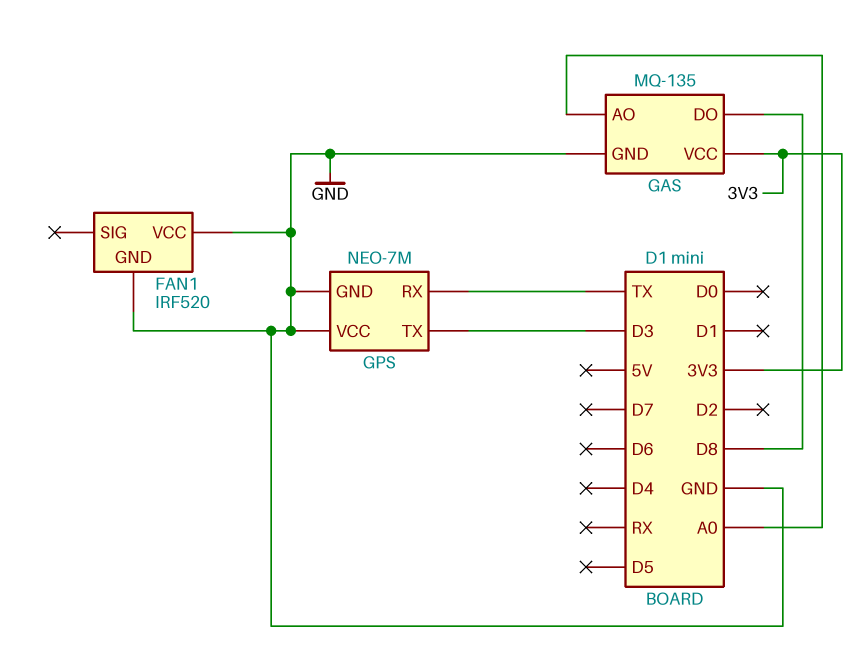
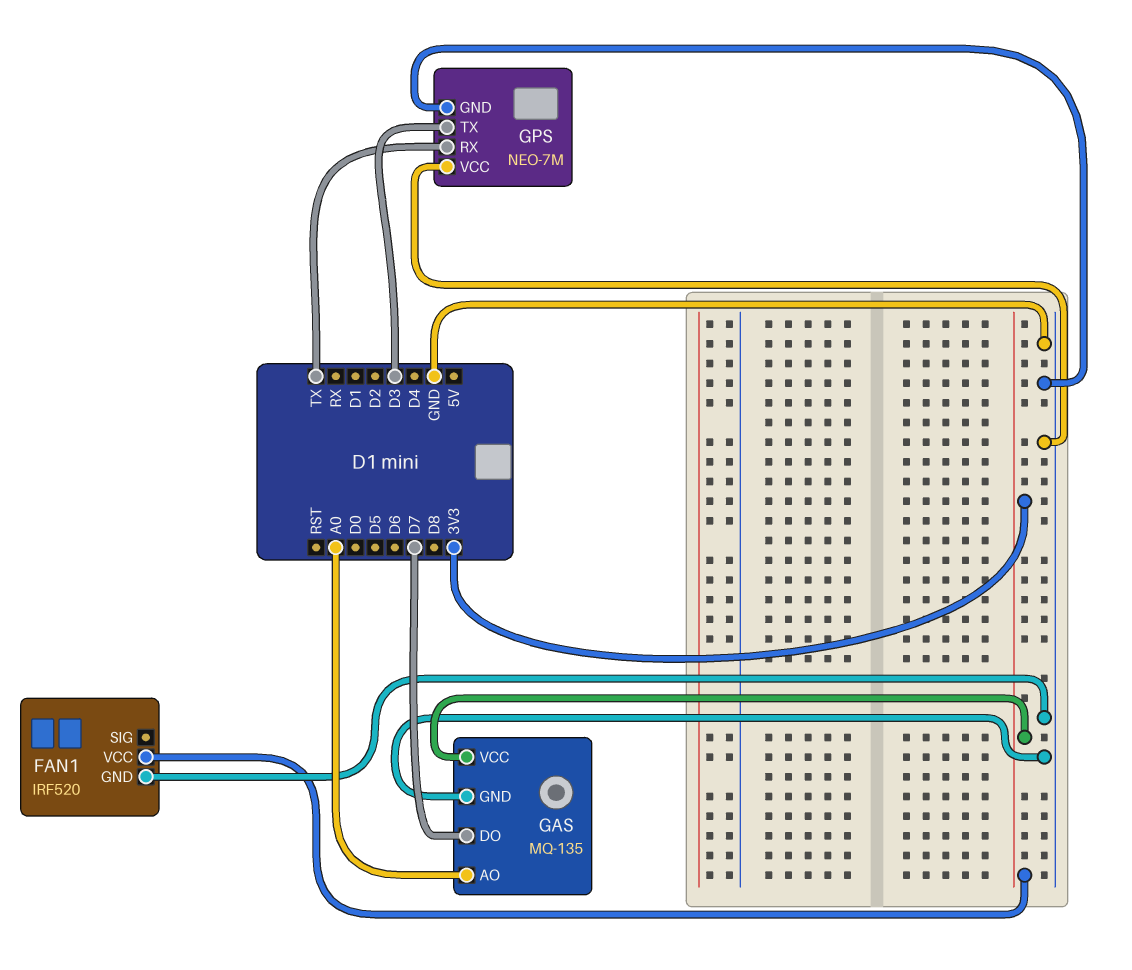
FAN1 pin VCC: GND -> 3V3
GAS pin DO: D8 -> D7

